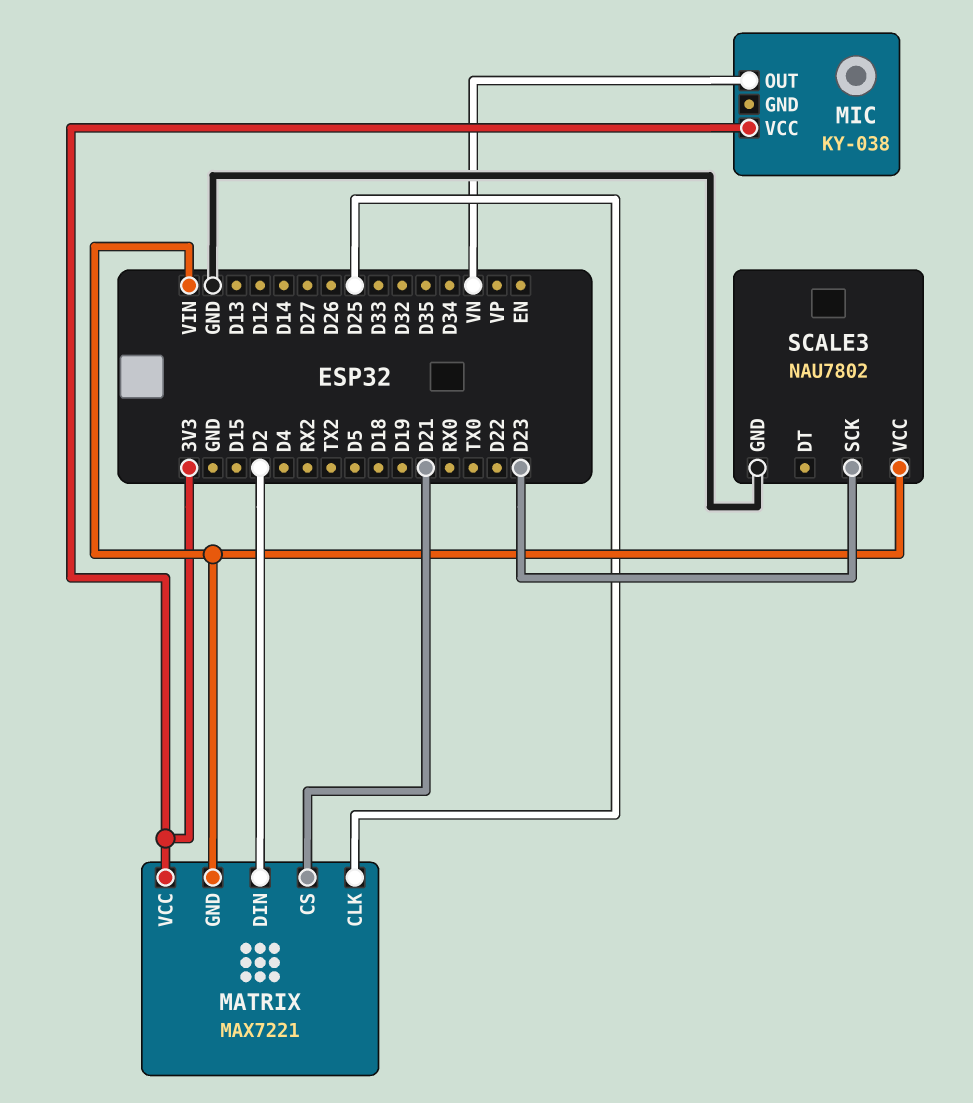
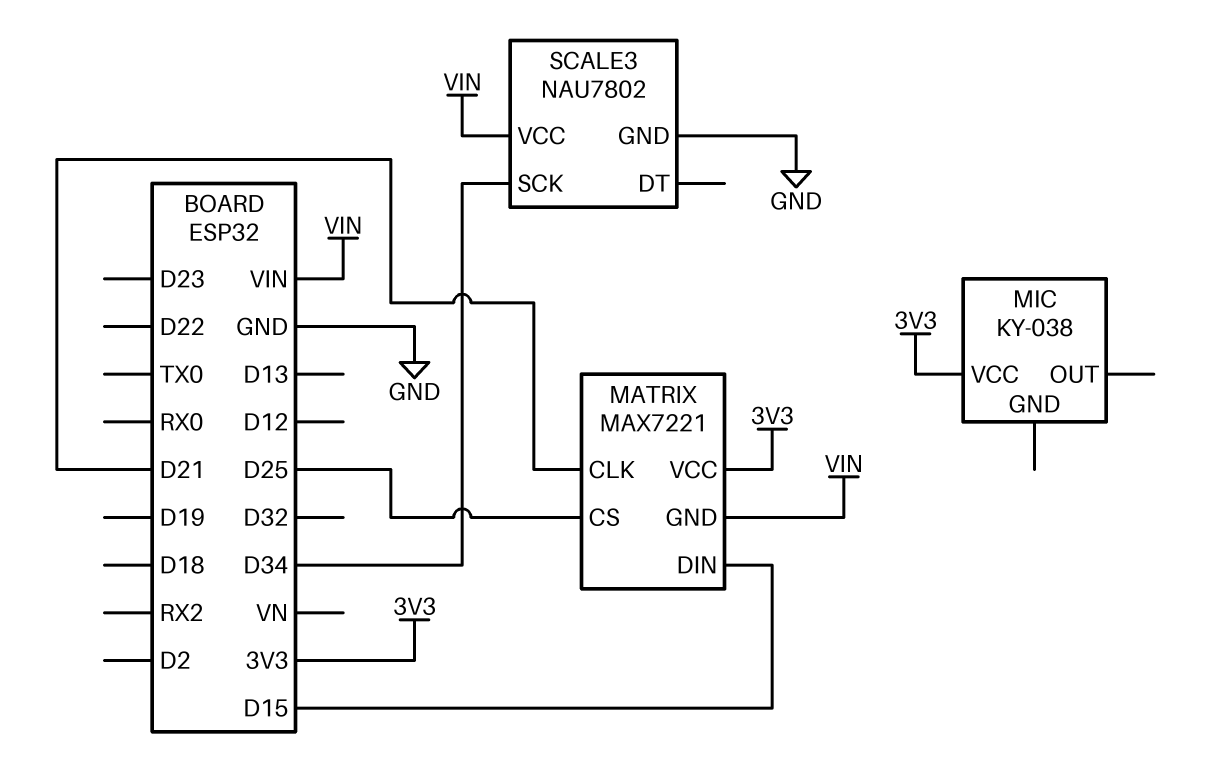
MATRIX pin CLK: D25 -> D21
MATRIX pin CS: D21 -> D25
MATRIX pin DIN: D2 -> D15
MIC pin OUT: VN -> none
SCALE3 pin SCK: D23 -> D34

